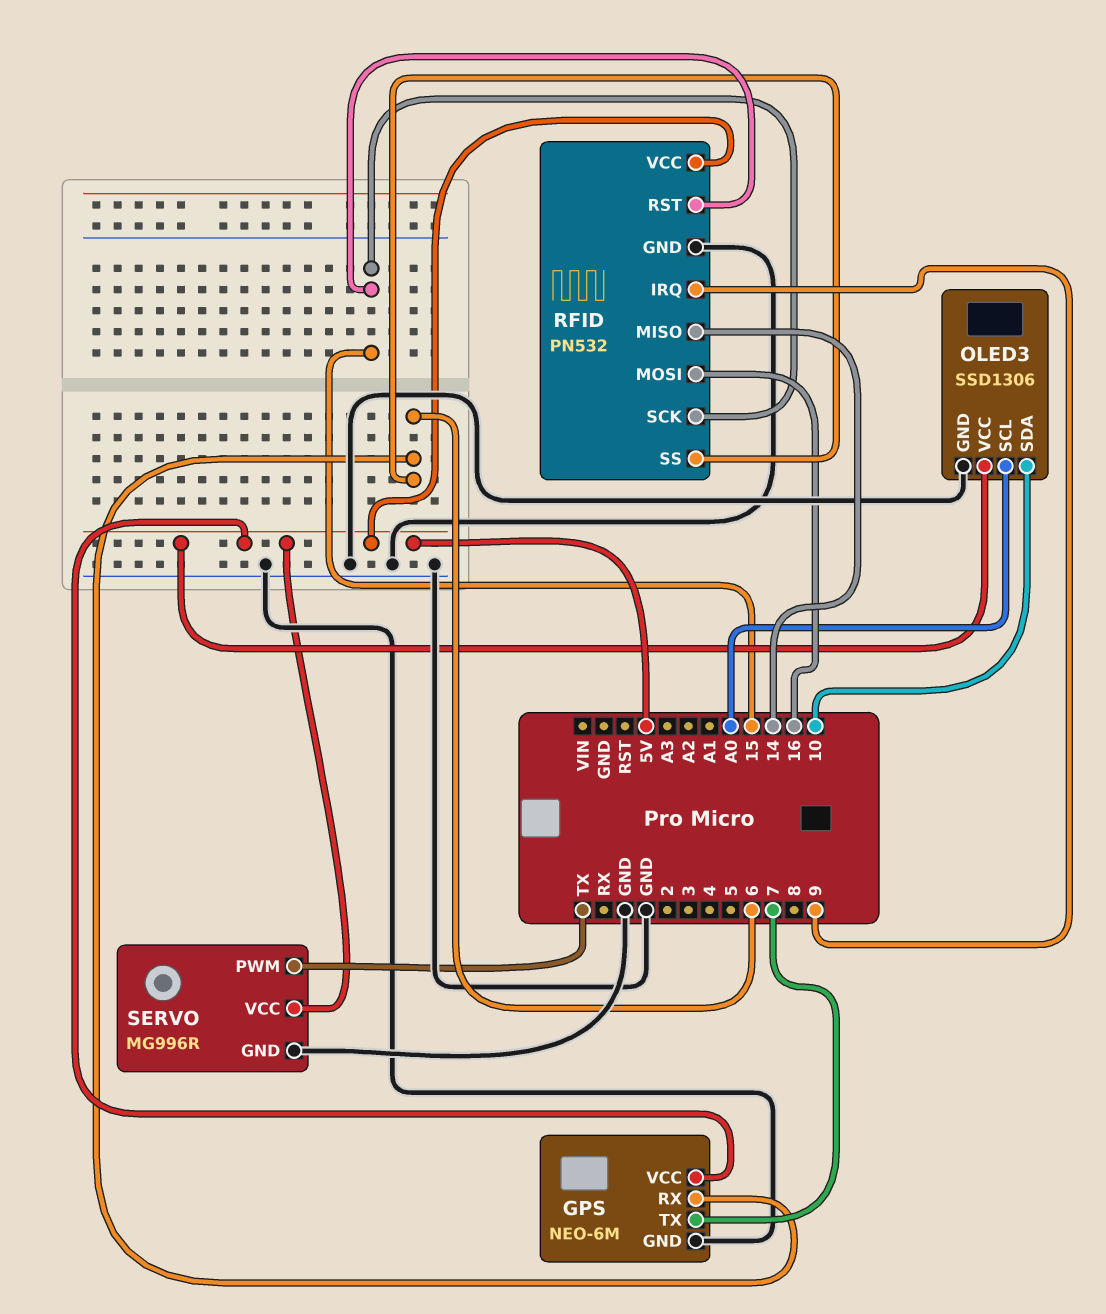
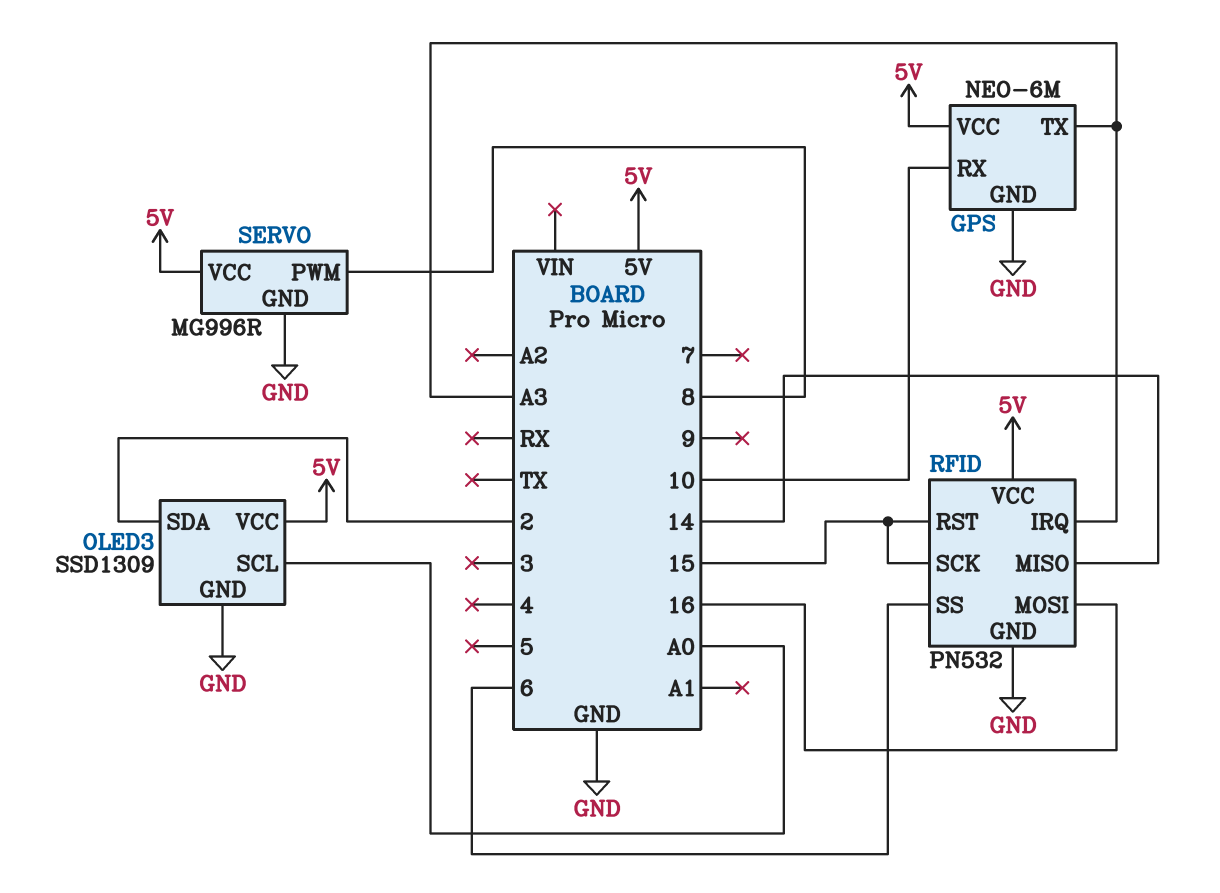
GPS pin RX: 6 -> 10
GPS pin TX: 7 -> A3
OLED3: SSD1306 -> SSD1309
OLED3 pin SDA: 10 -> 2
RFID pin IRQ: 9 -> A3
SERVO pin PWM: TX -> 8

